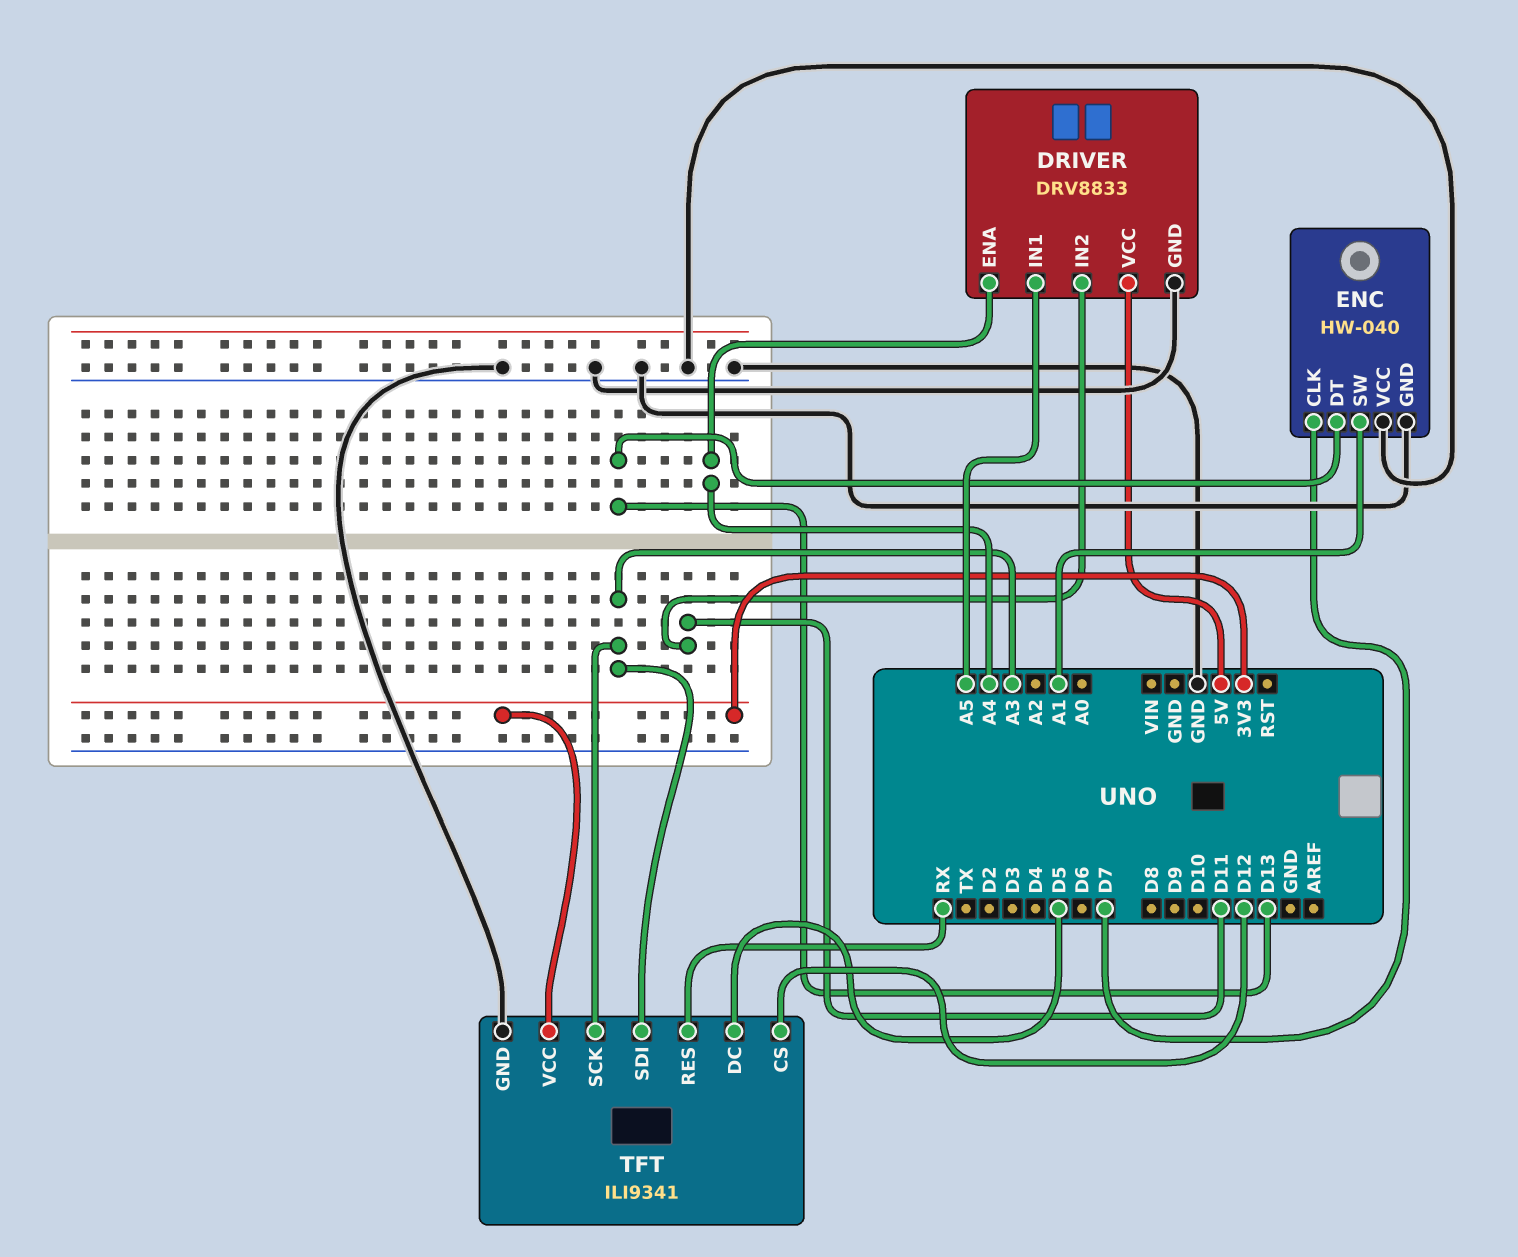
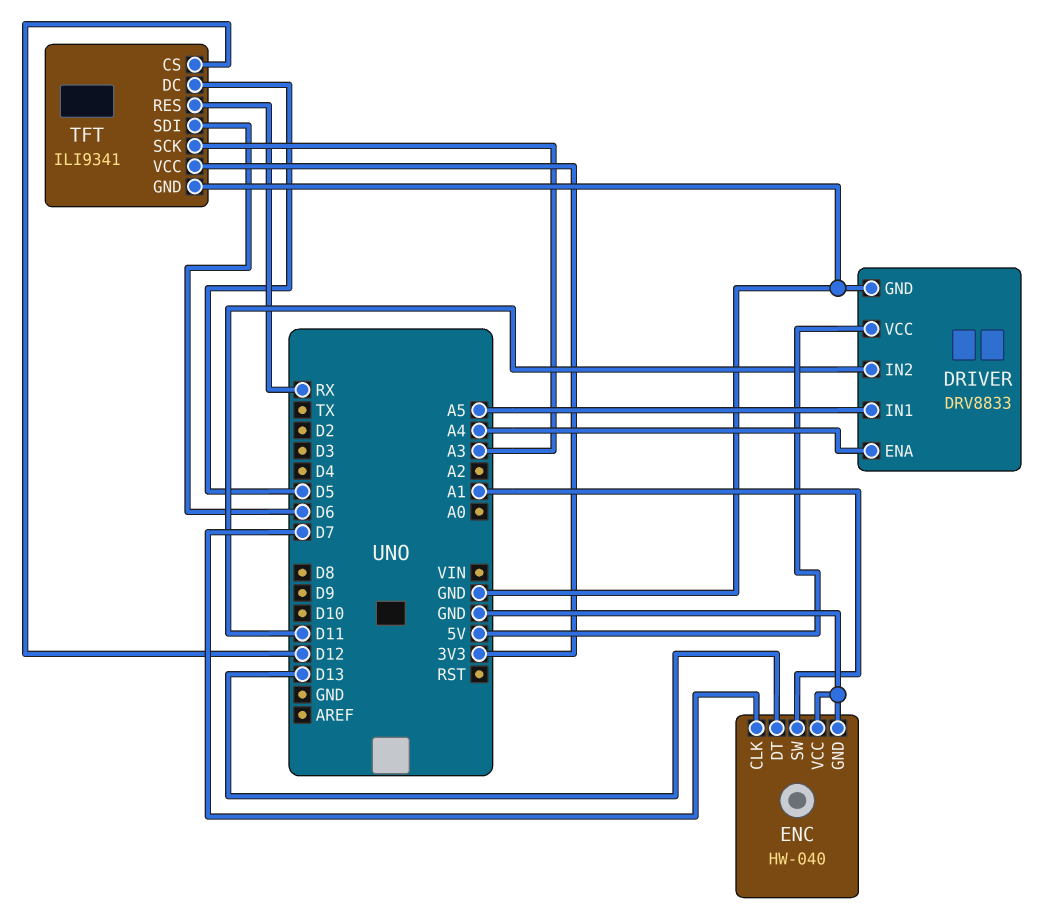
TFT pin SDI: A3 -> D6

